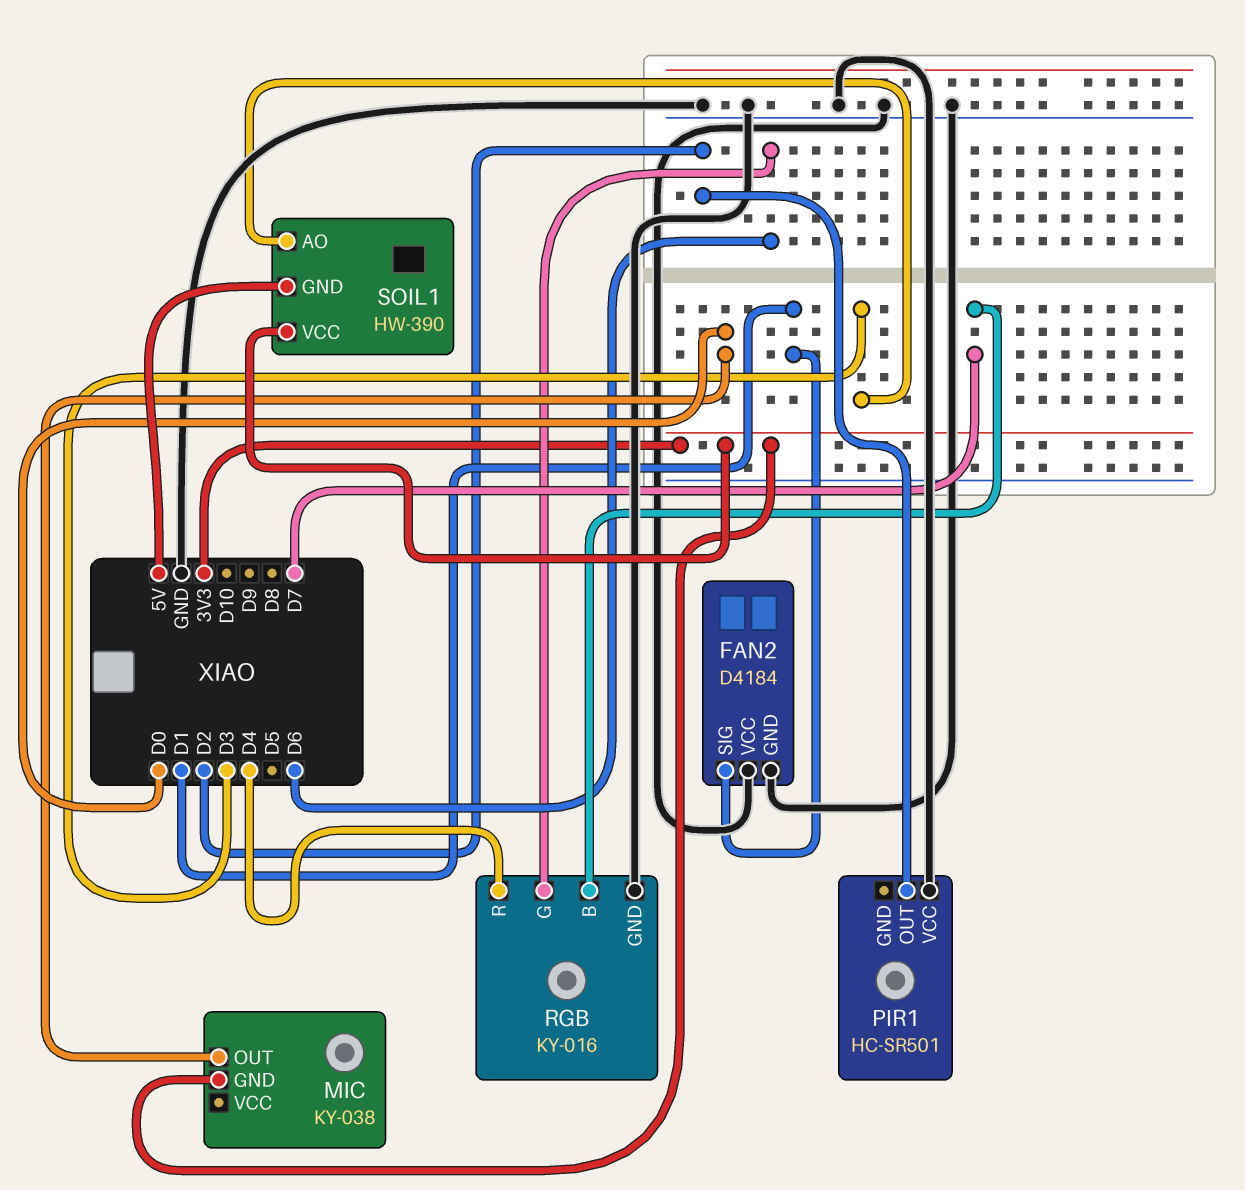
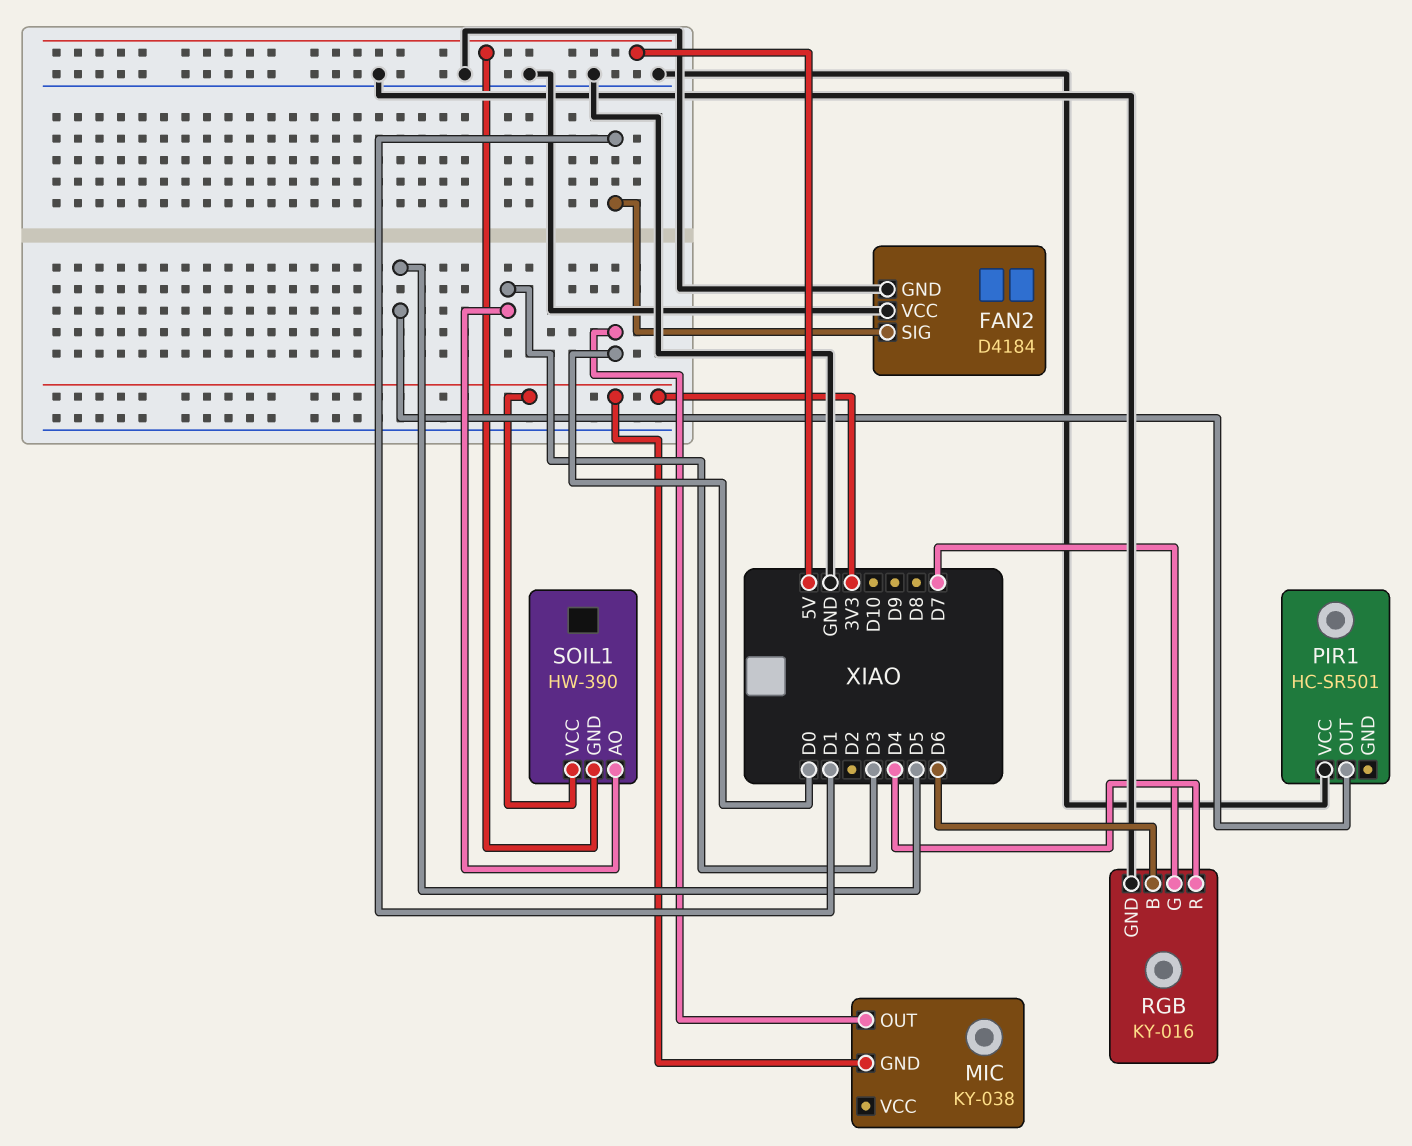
PIR1 pin OUT: D2 -> D5
RGB pin B: D7 -> D6
RGB pin G: D6 -> D7

